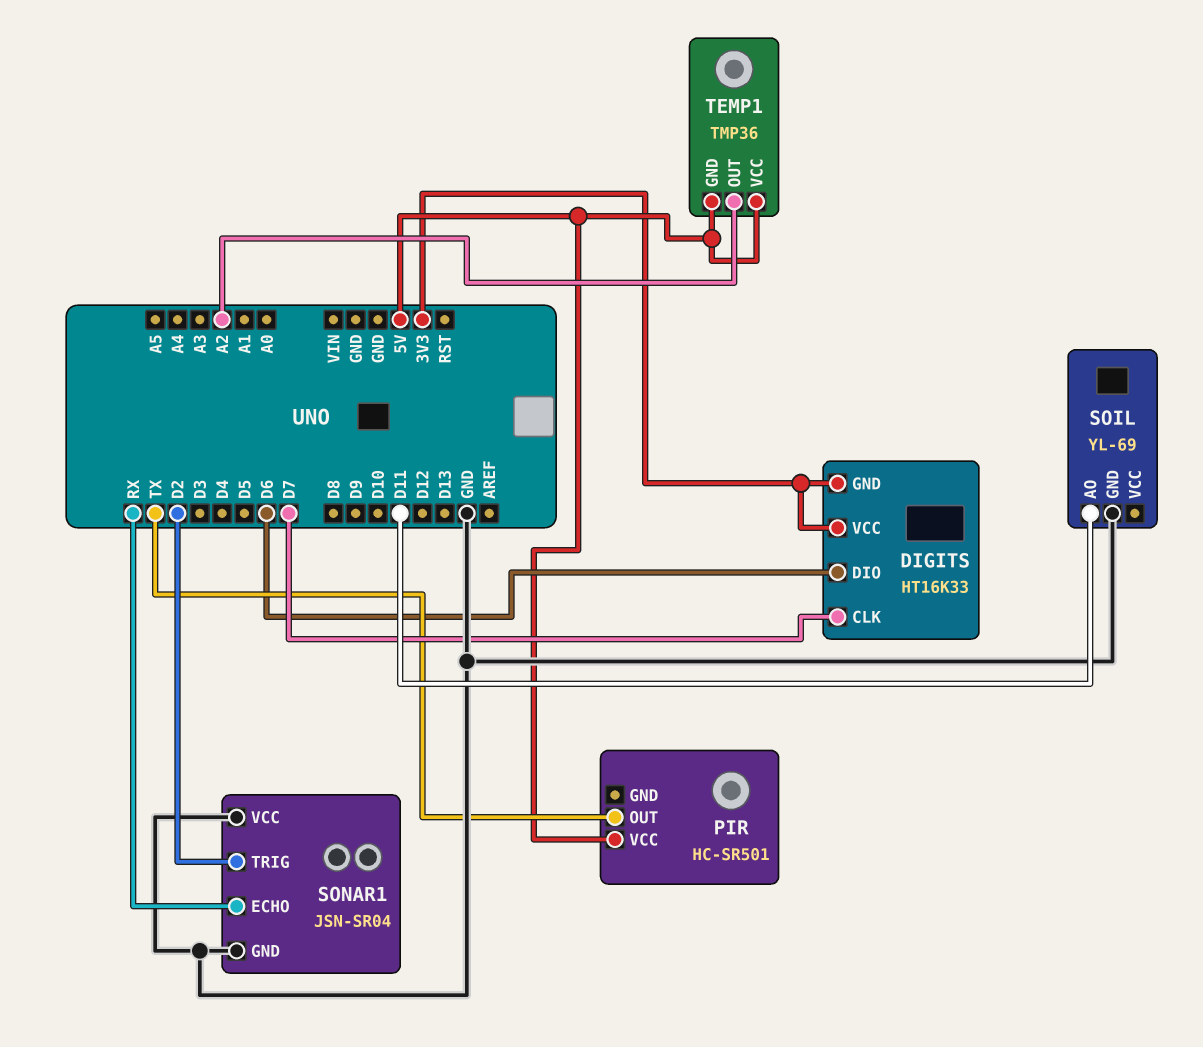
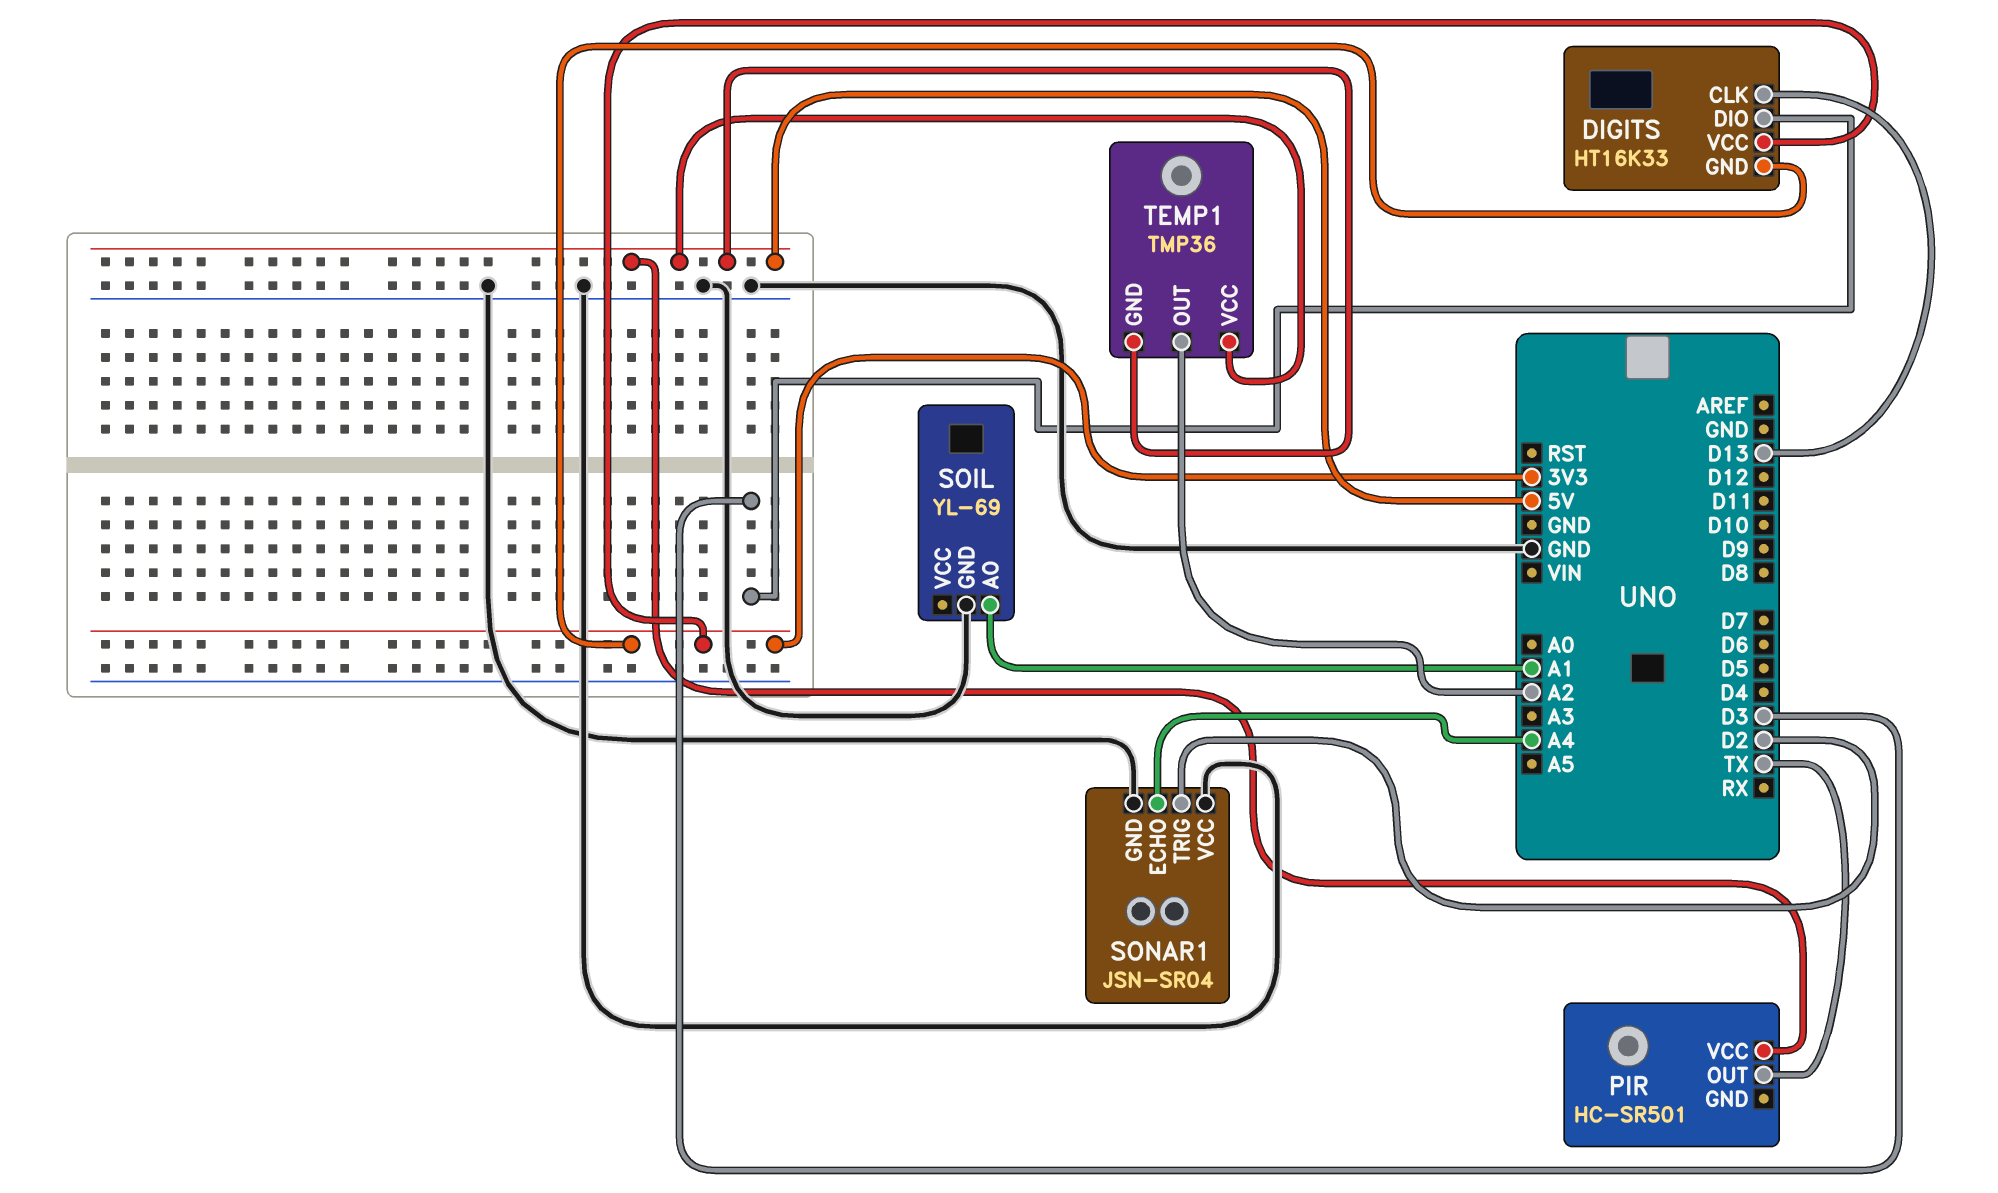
DIGITS pin CLK: D7 -> D13
DIGITS pin DIO: D6 -> D3
SOIL pin AO: D11 -> A1
SONAR1 pin ECHO: RX -> A4

